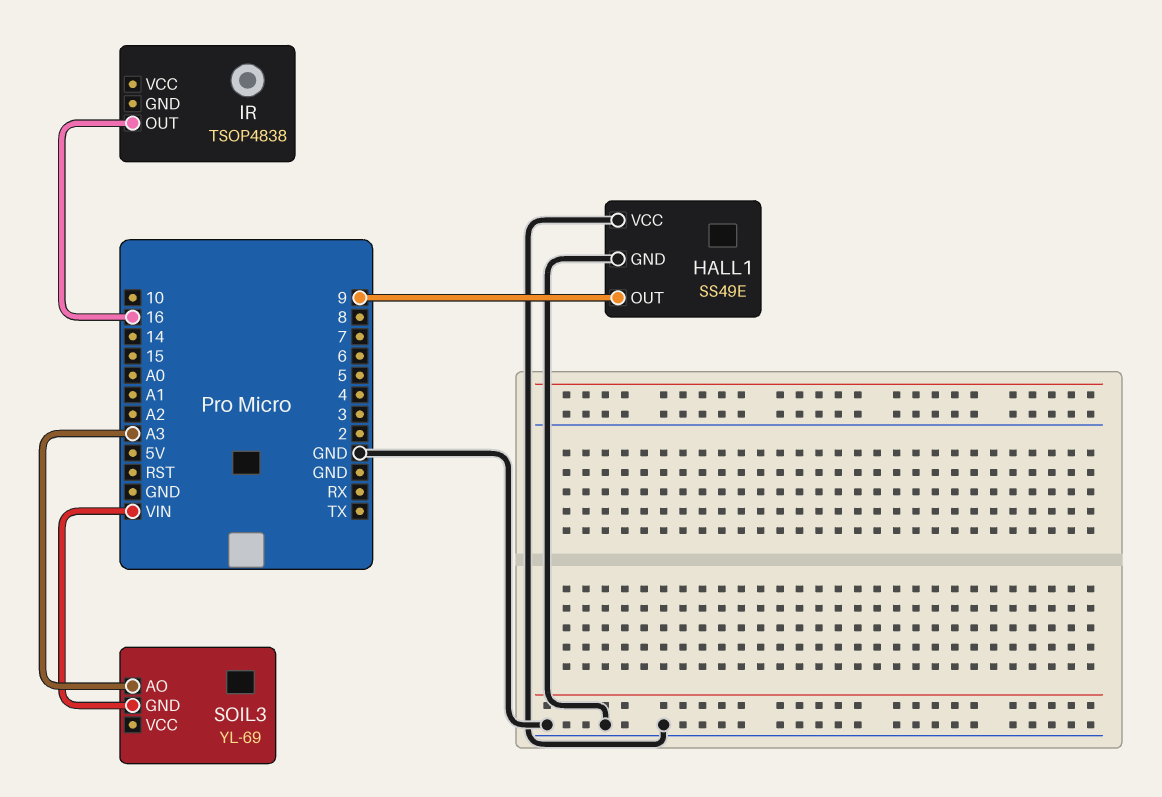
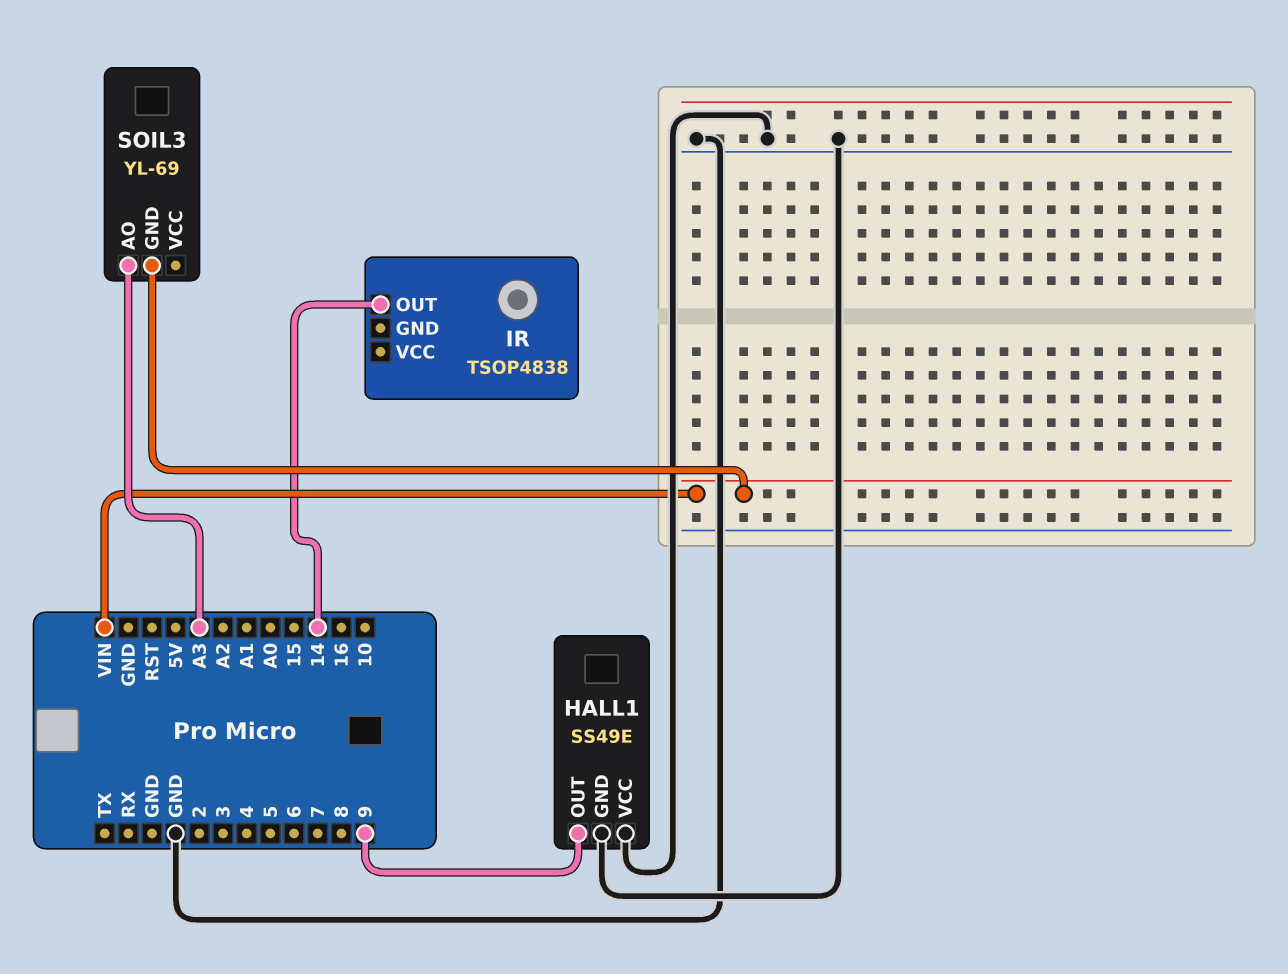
IR pin OUT: 16 -> 14

